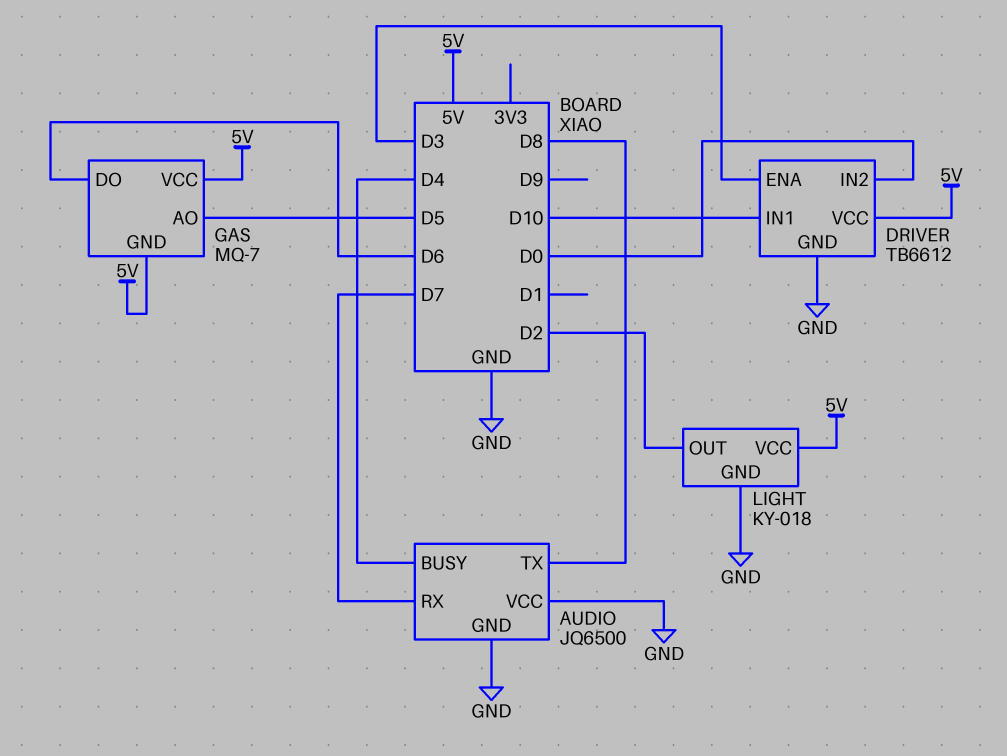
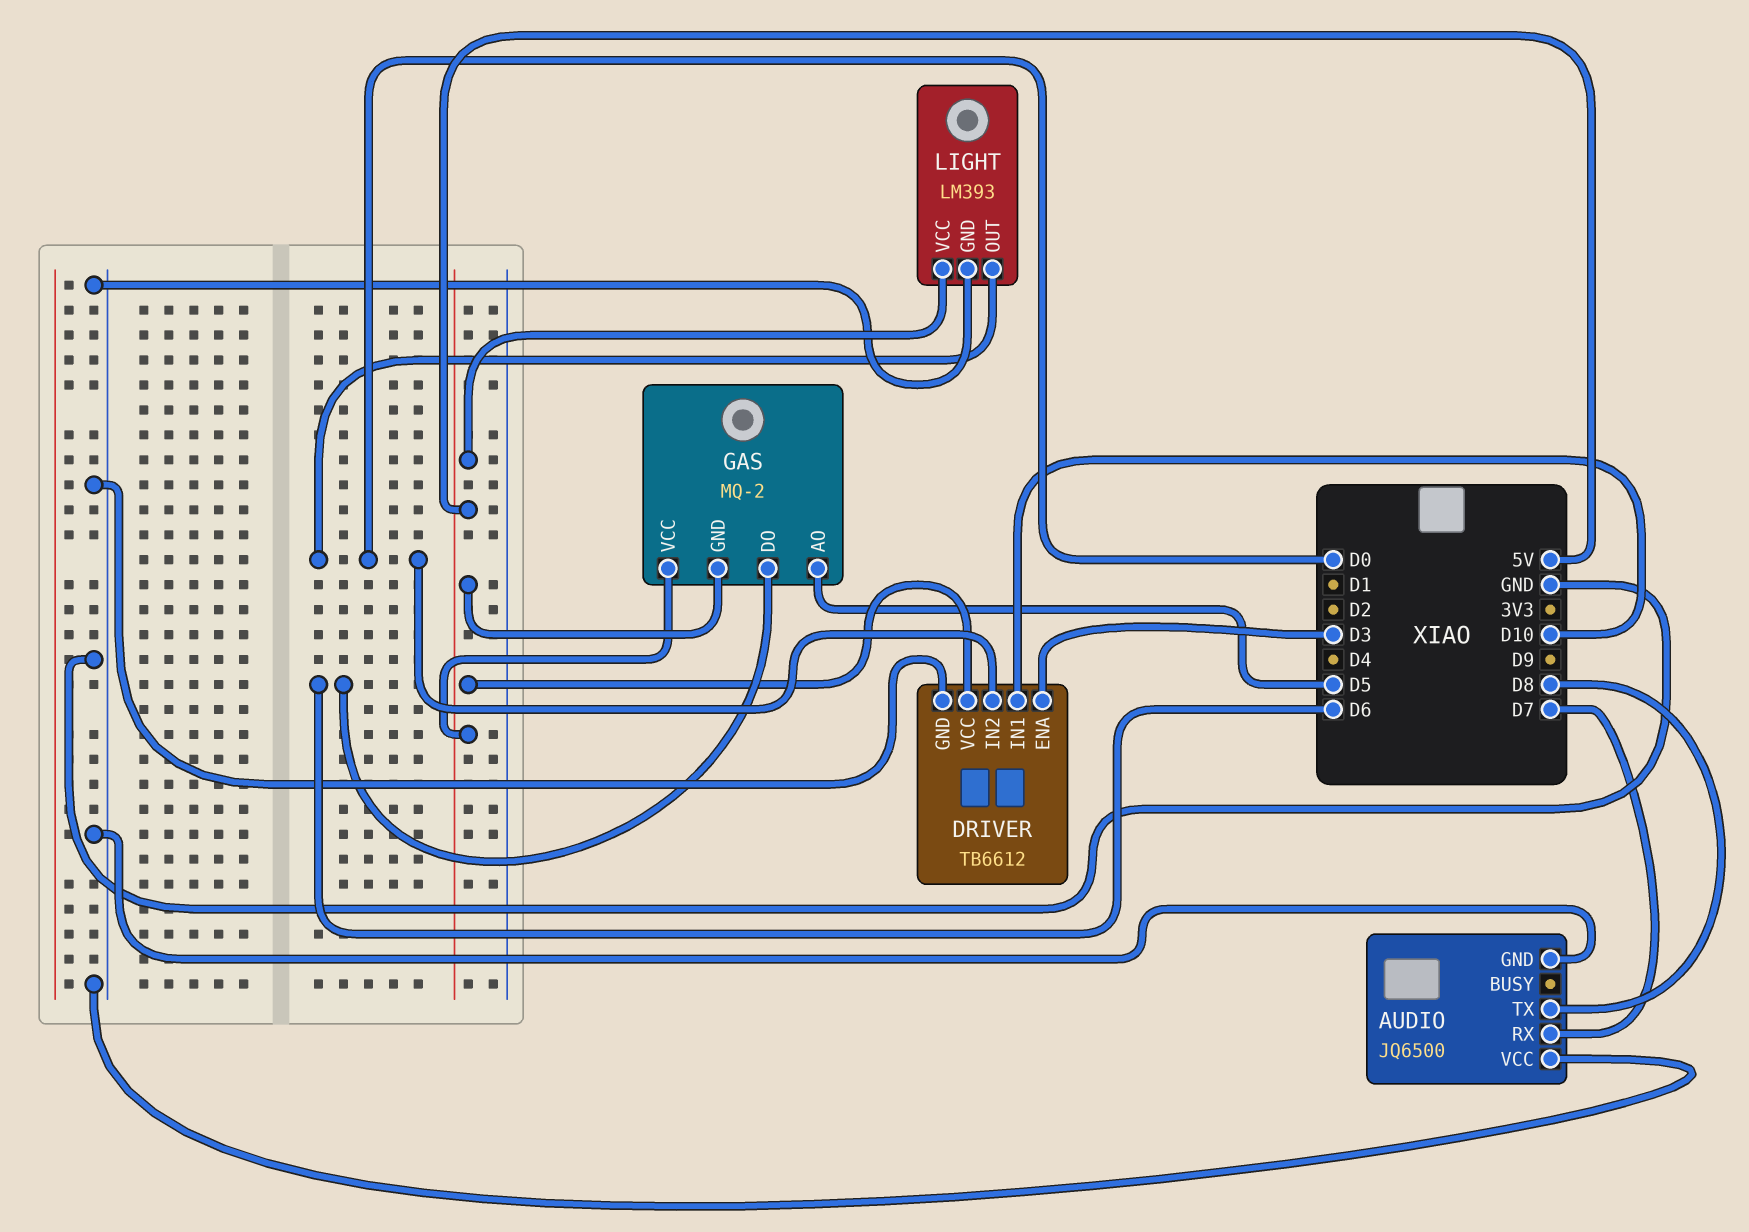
AUDIO pin BUSY: D4 -> none
GAS: MQ-7 -> MQ-2
LIGHT: KY-018 -> LM393
LIGHT pin OUT: D2 -> D0

